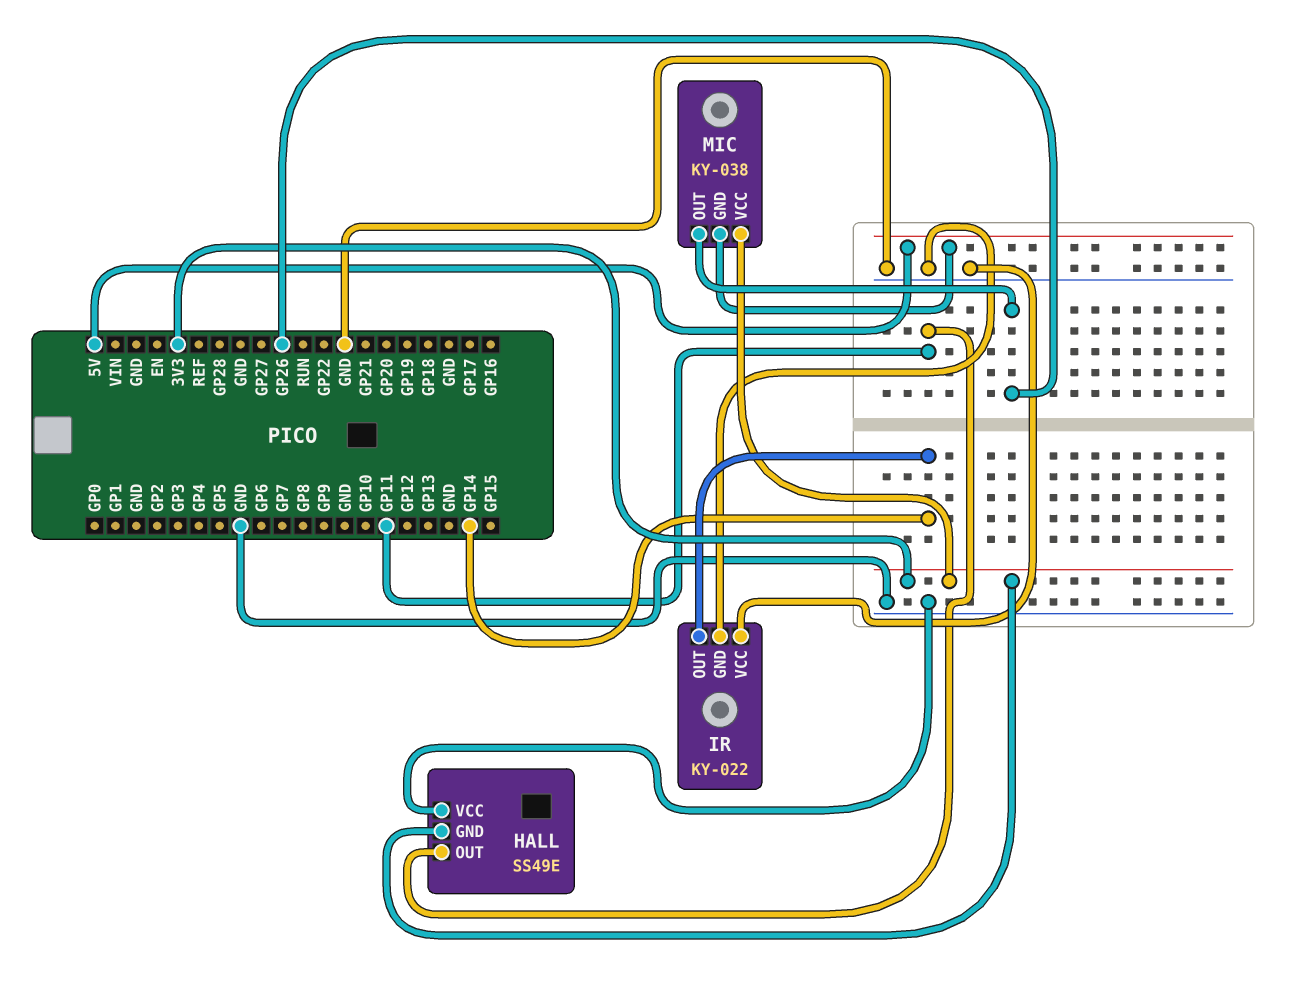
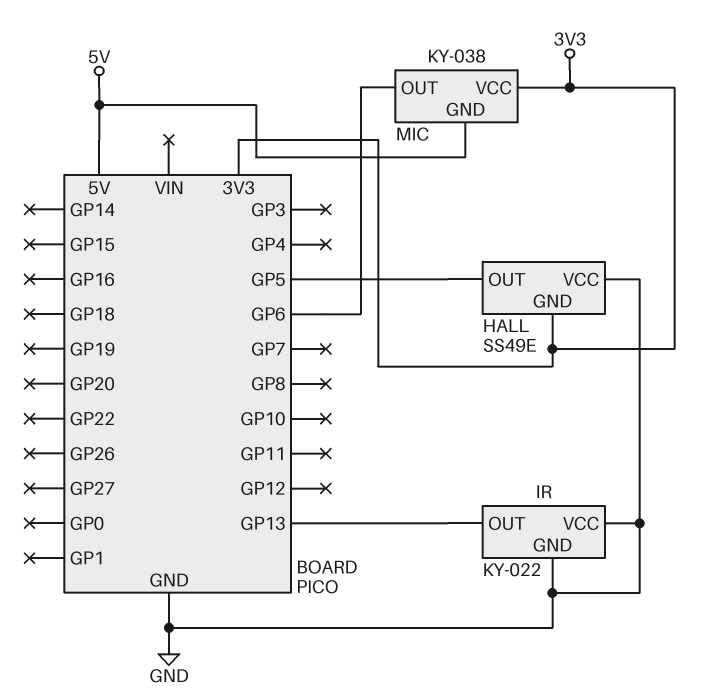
HALL pin OUT: GP11 -> GP5
IR pin OUT: GP14 -> GP13
MIC pin OUT: GP26 -> GP6

